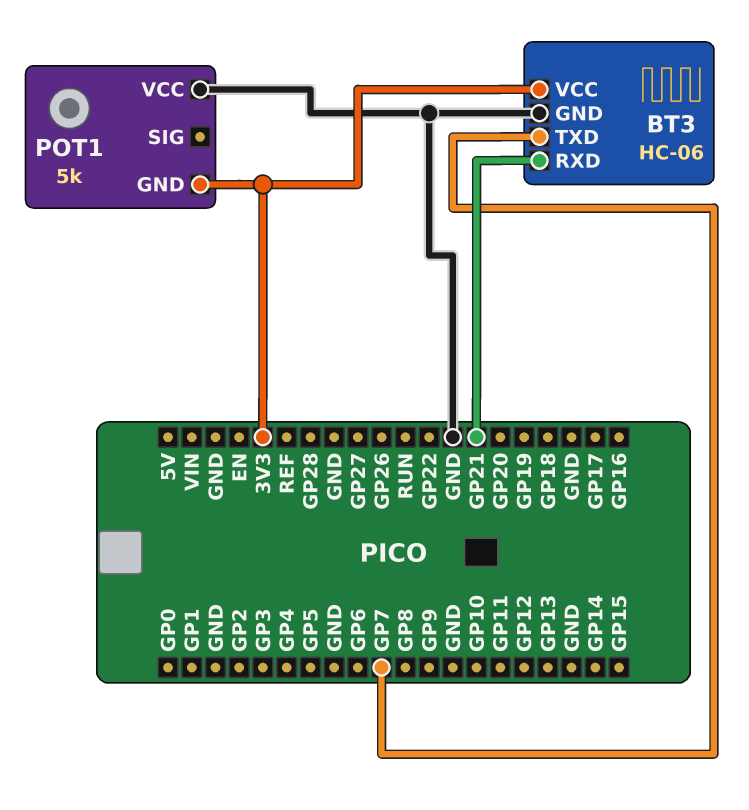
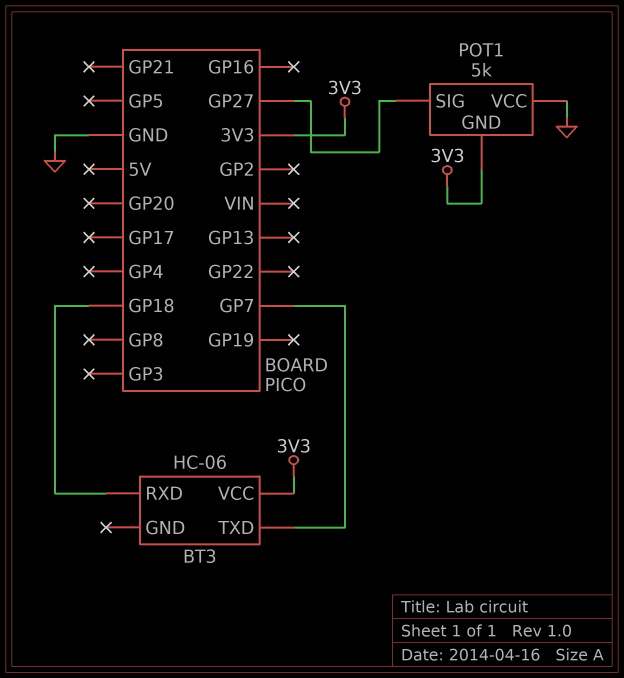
BT3 pin GND: GND -> none
BT3 pin RXD: GP21 -> GP18
POT1 pin SIG: none -> GP27

